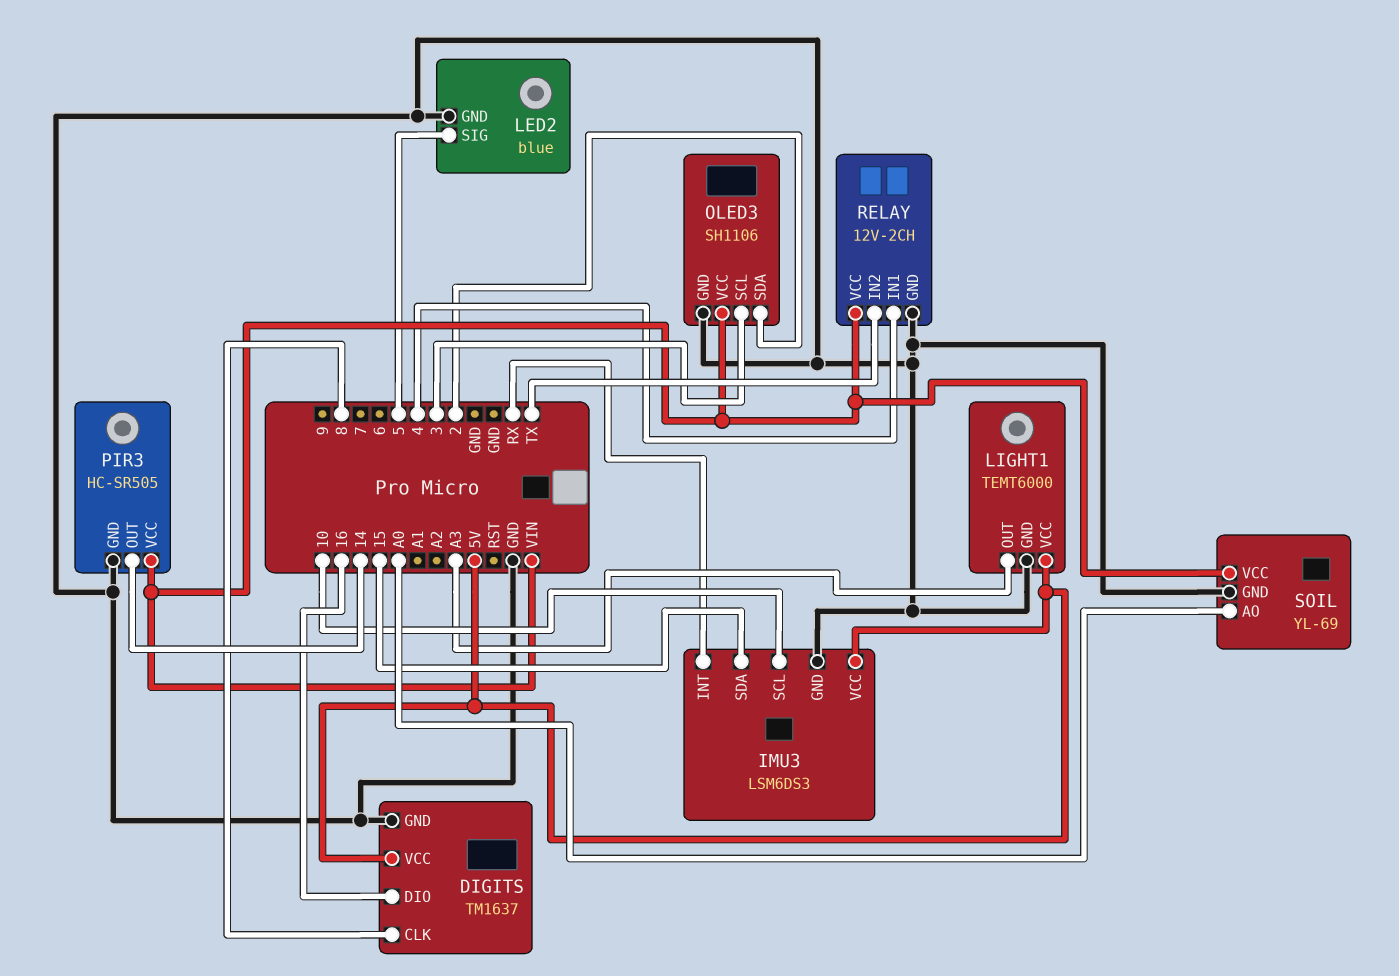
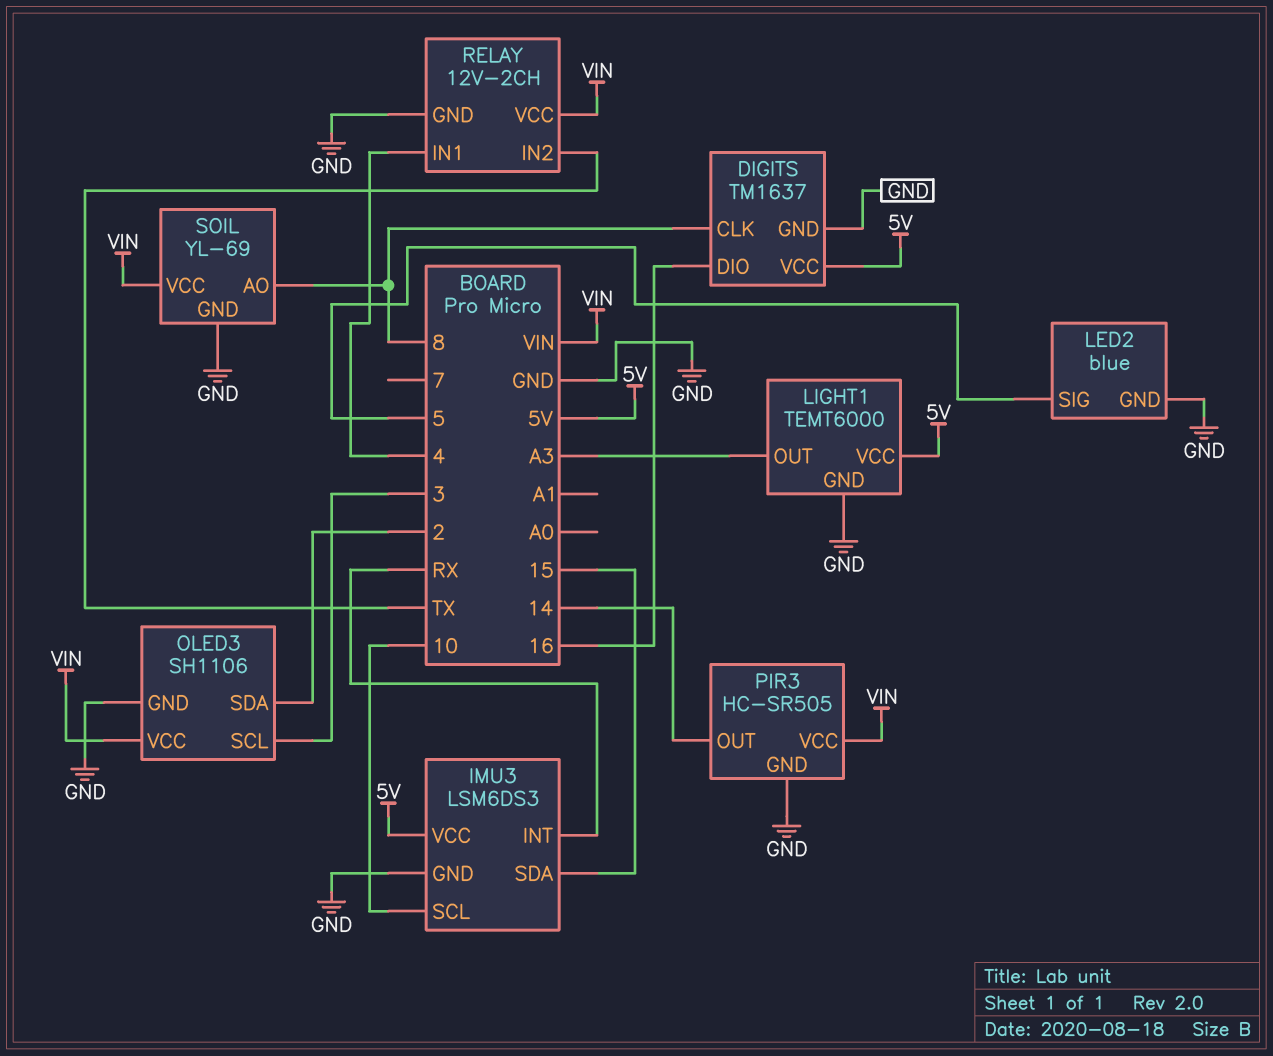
SOIL pin AO: A0 -> 8

